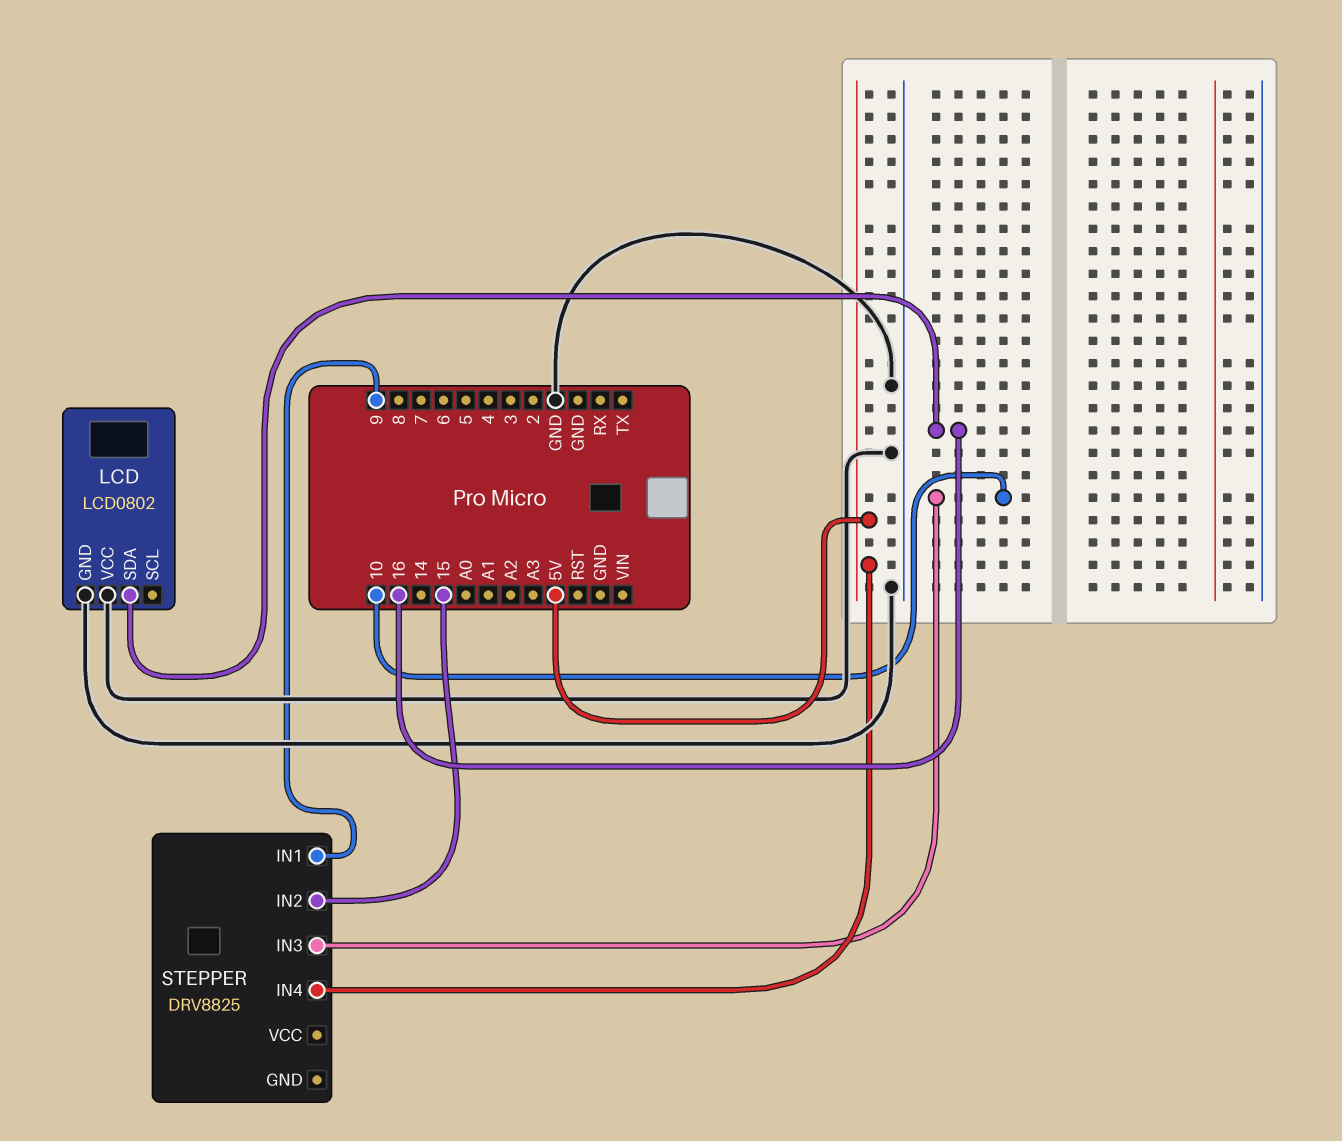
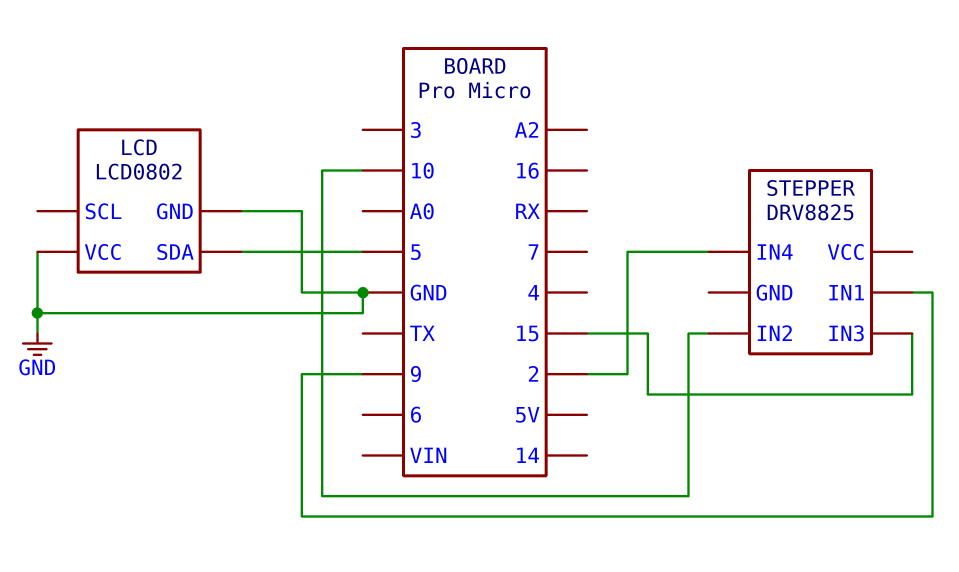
LCD pin SDA: 16 -> 5
STEPPER pin IN2: 15 -> 10
STEPPER pin IN3: 10 -> 15
STEPPER pin IN4: 5V -> 2

